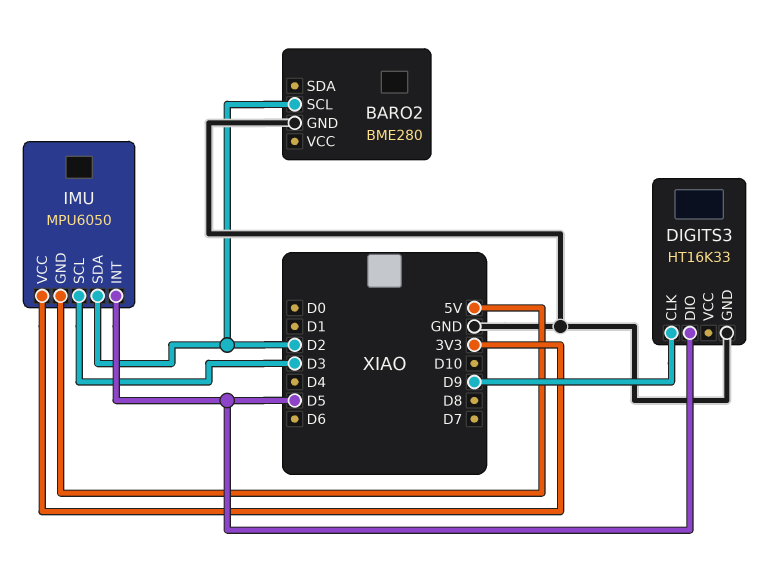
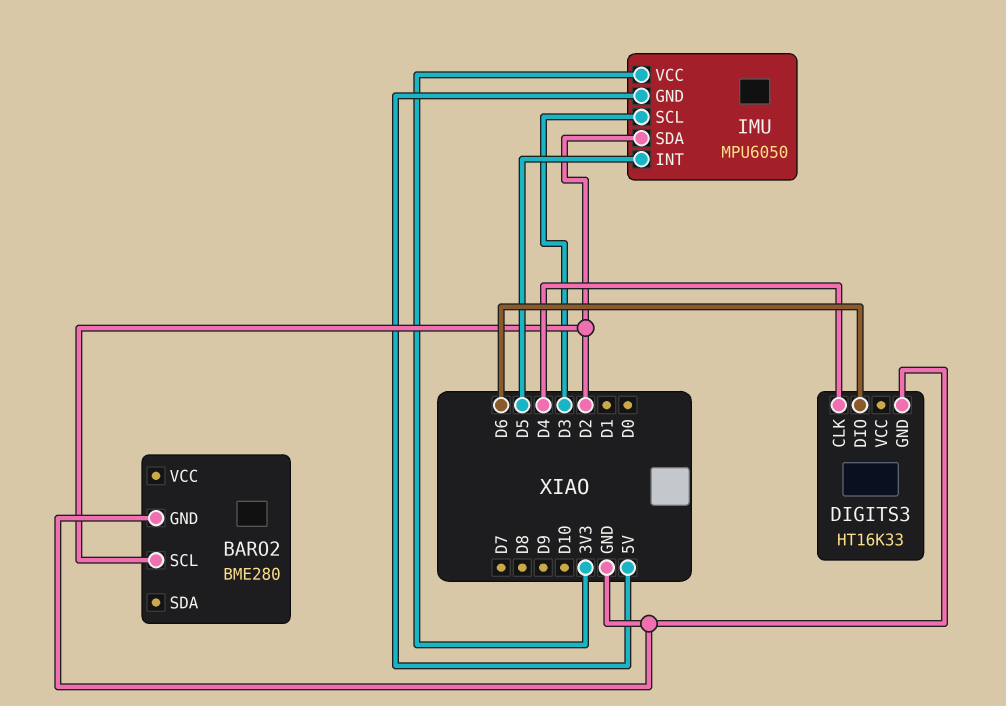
DIGITS3 pin CLK: D9 -> D4
DIGITS3 pin DIO: D5 -> D6

